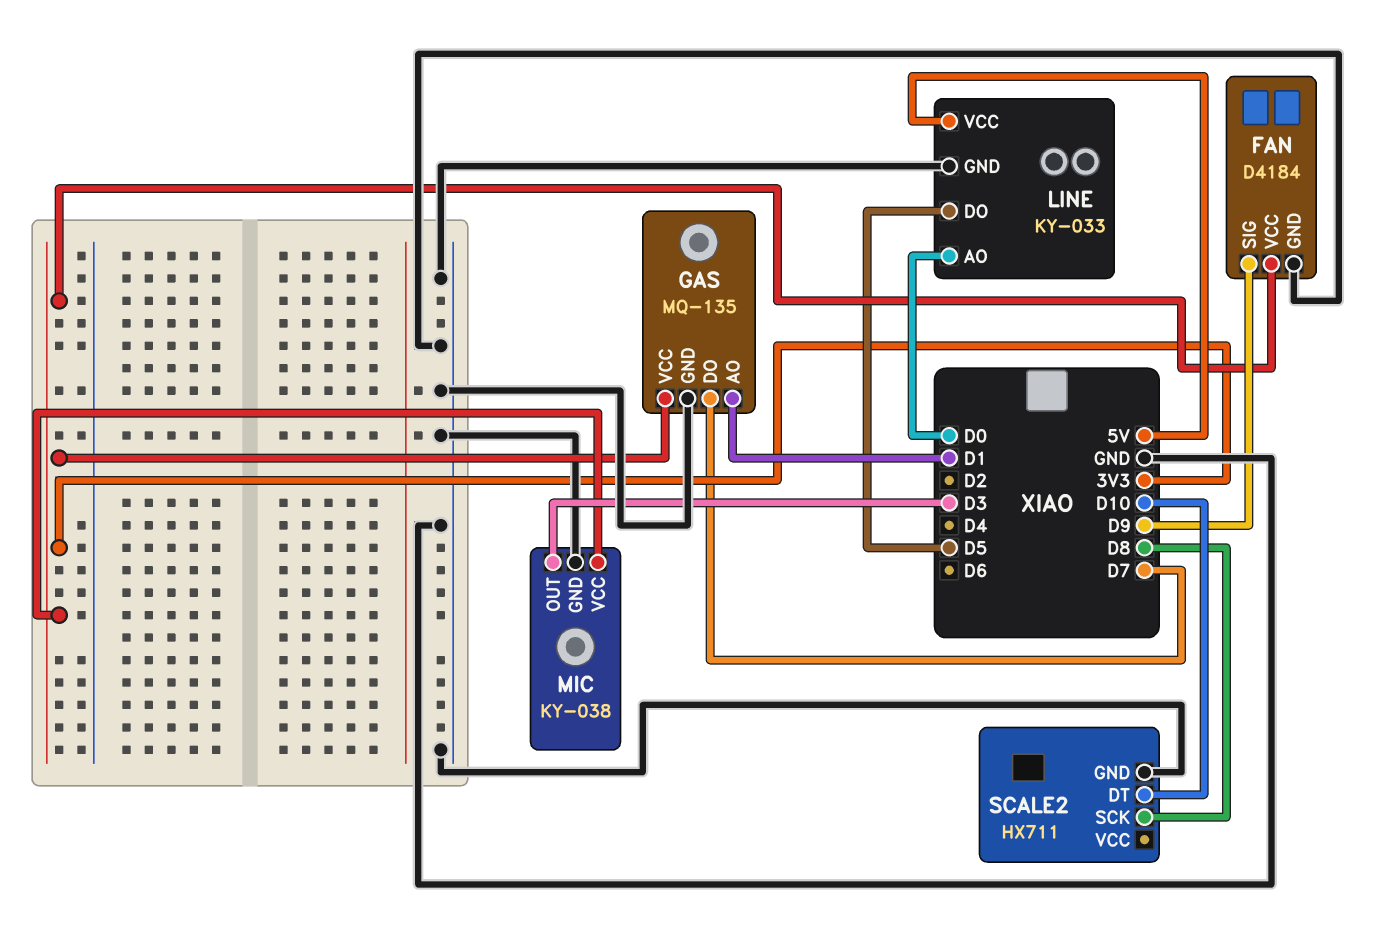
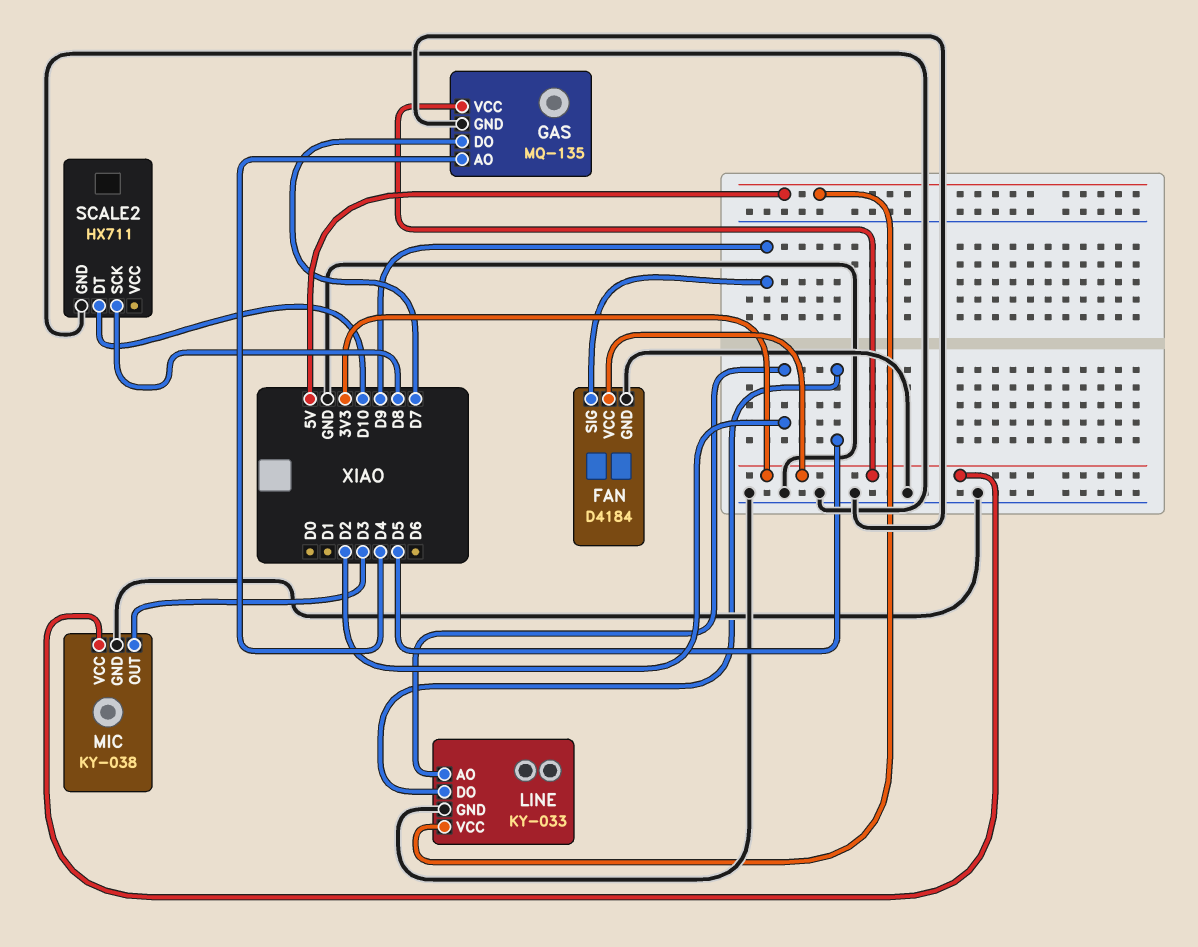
GAS pin AO: D1 -> D4
LINE pin AO: D0 -> D2

